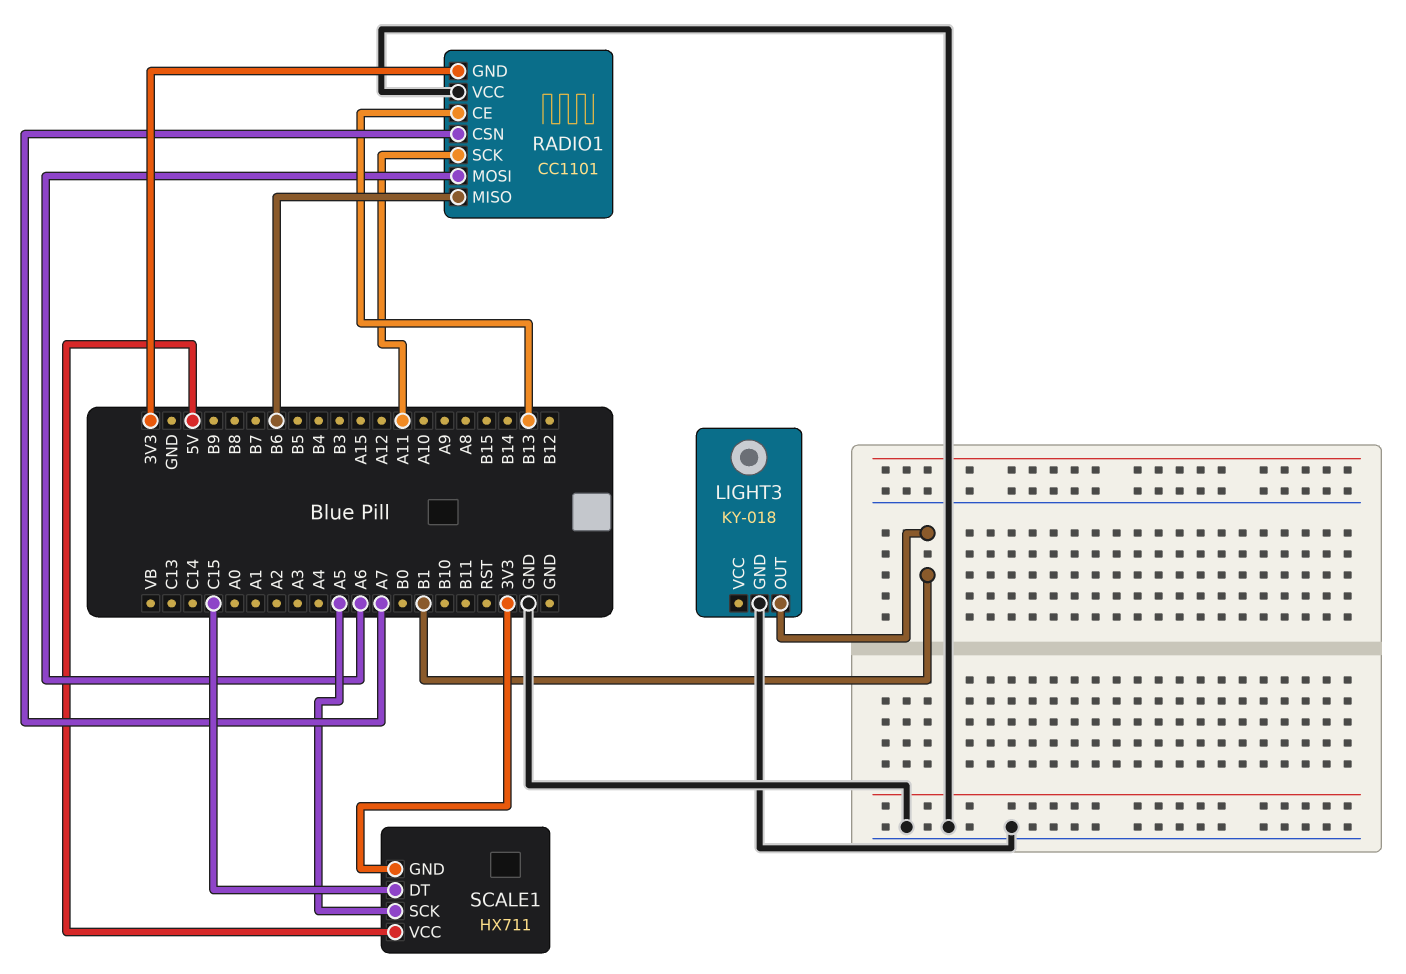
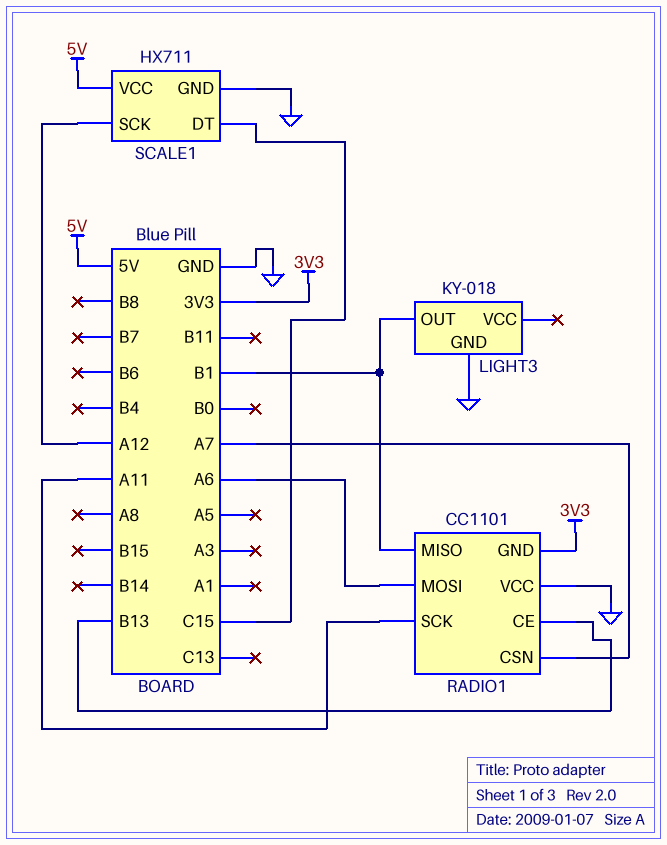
RADIO1 pin MISO: B6 -> B1
SCALE1 pin GND: 3V3 -> GND
SCALE1 pin SCK: A5 -> A12

